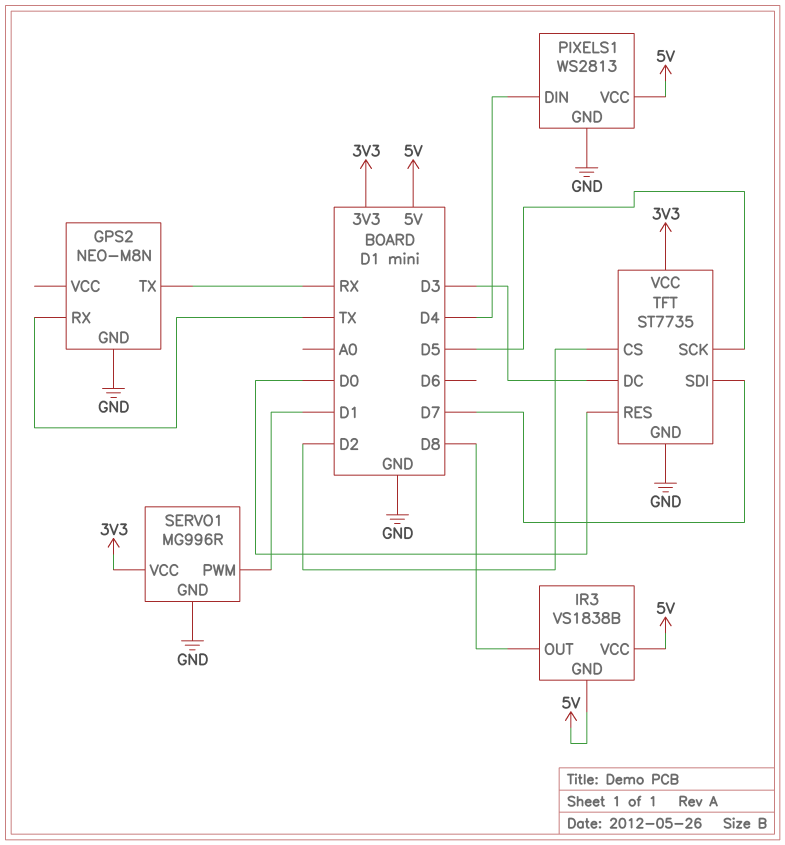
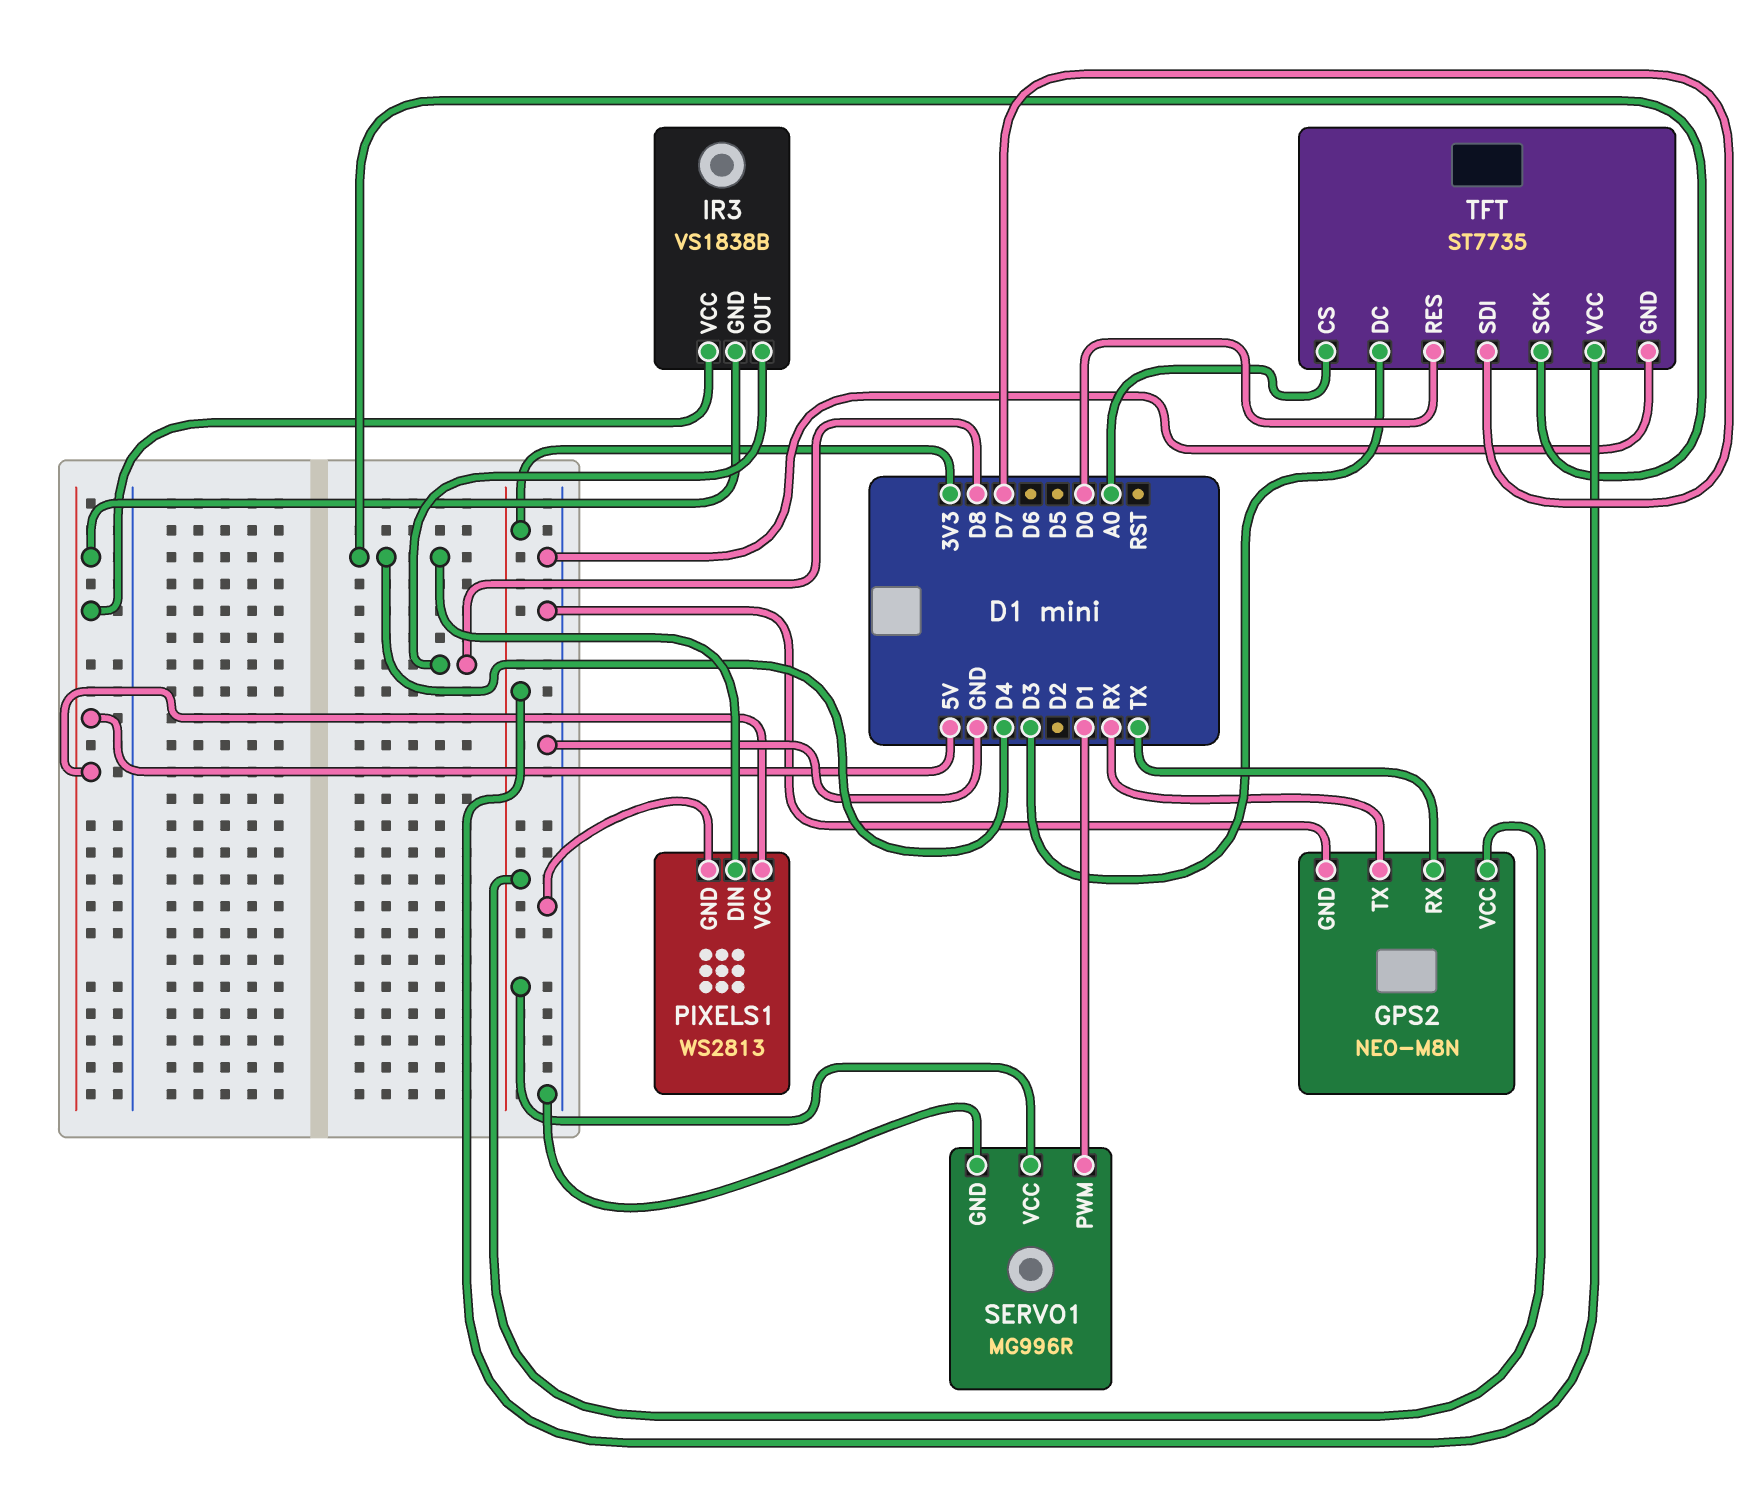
GPS2 pin VCC: none -> 3V3
TFT pin CS: D2 -> A0
TFT pin SCK: D5 -> D4

